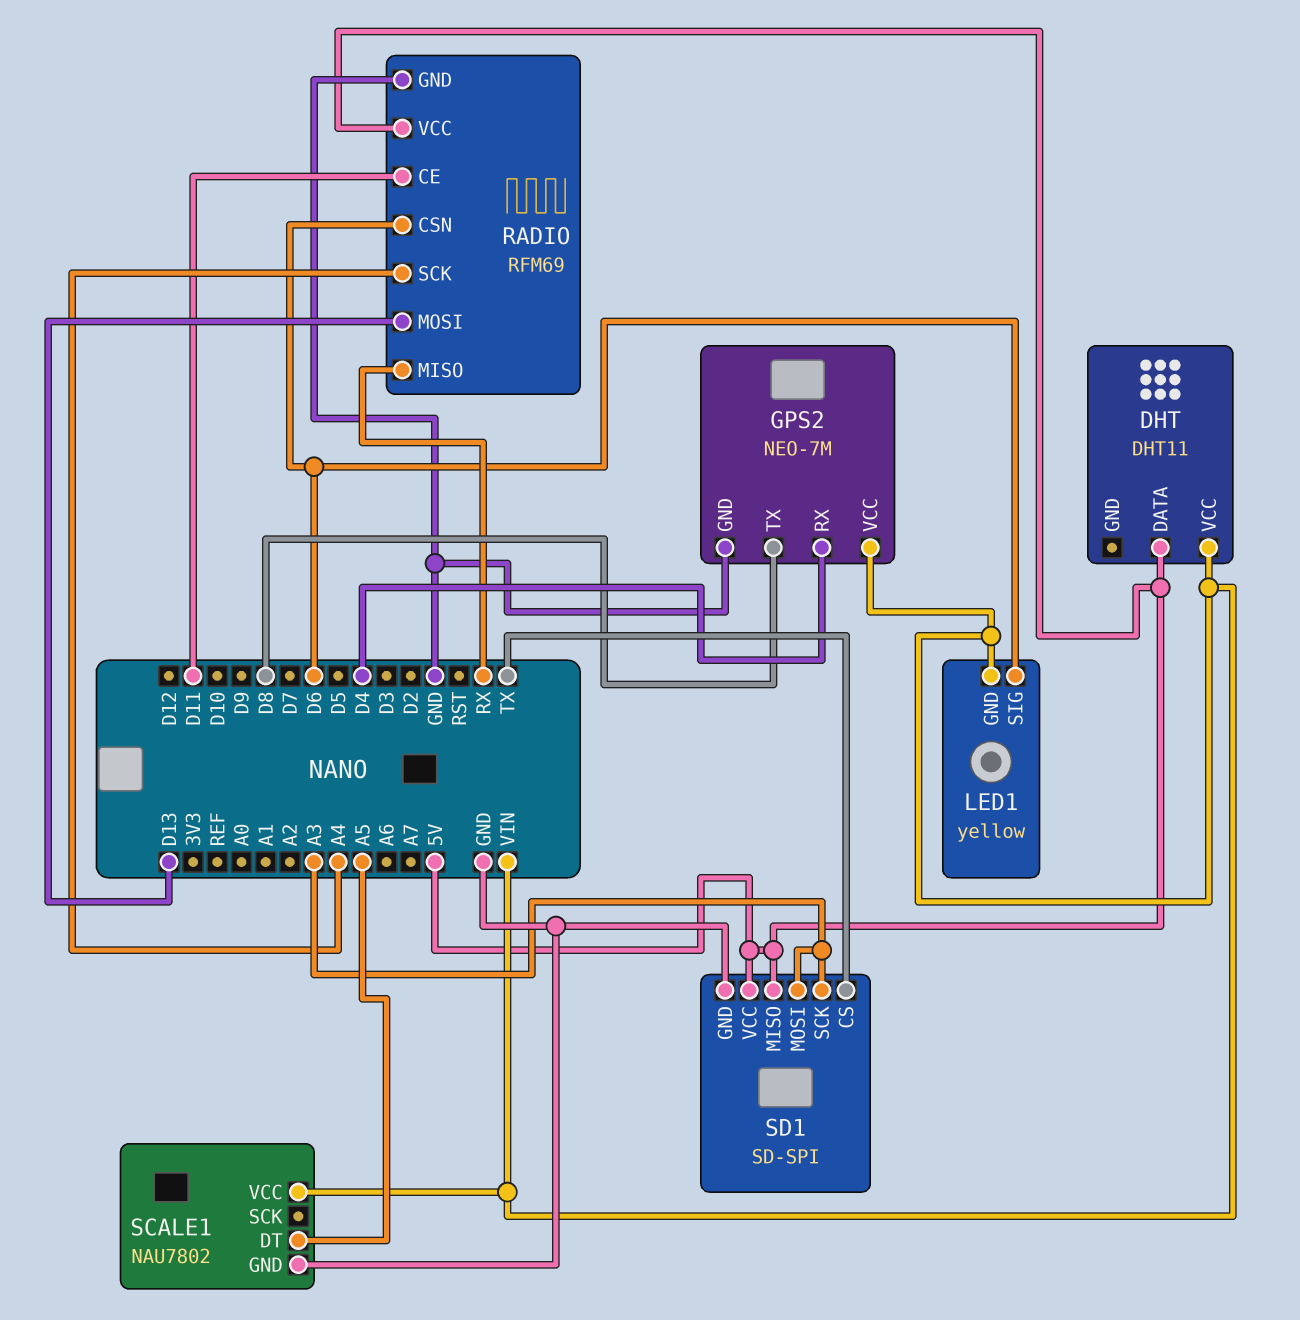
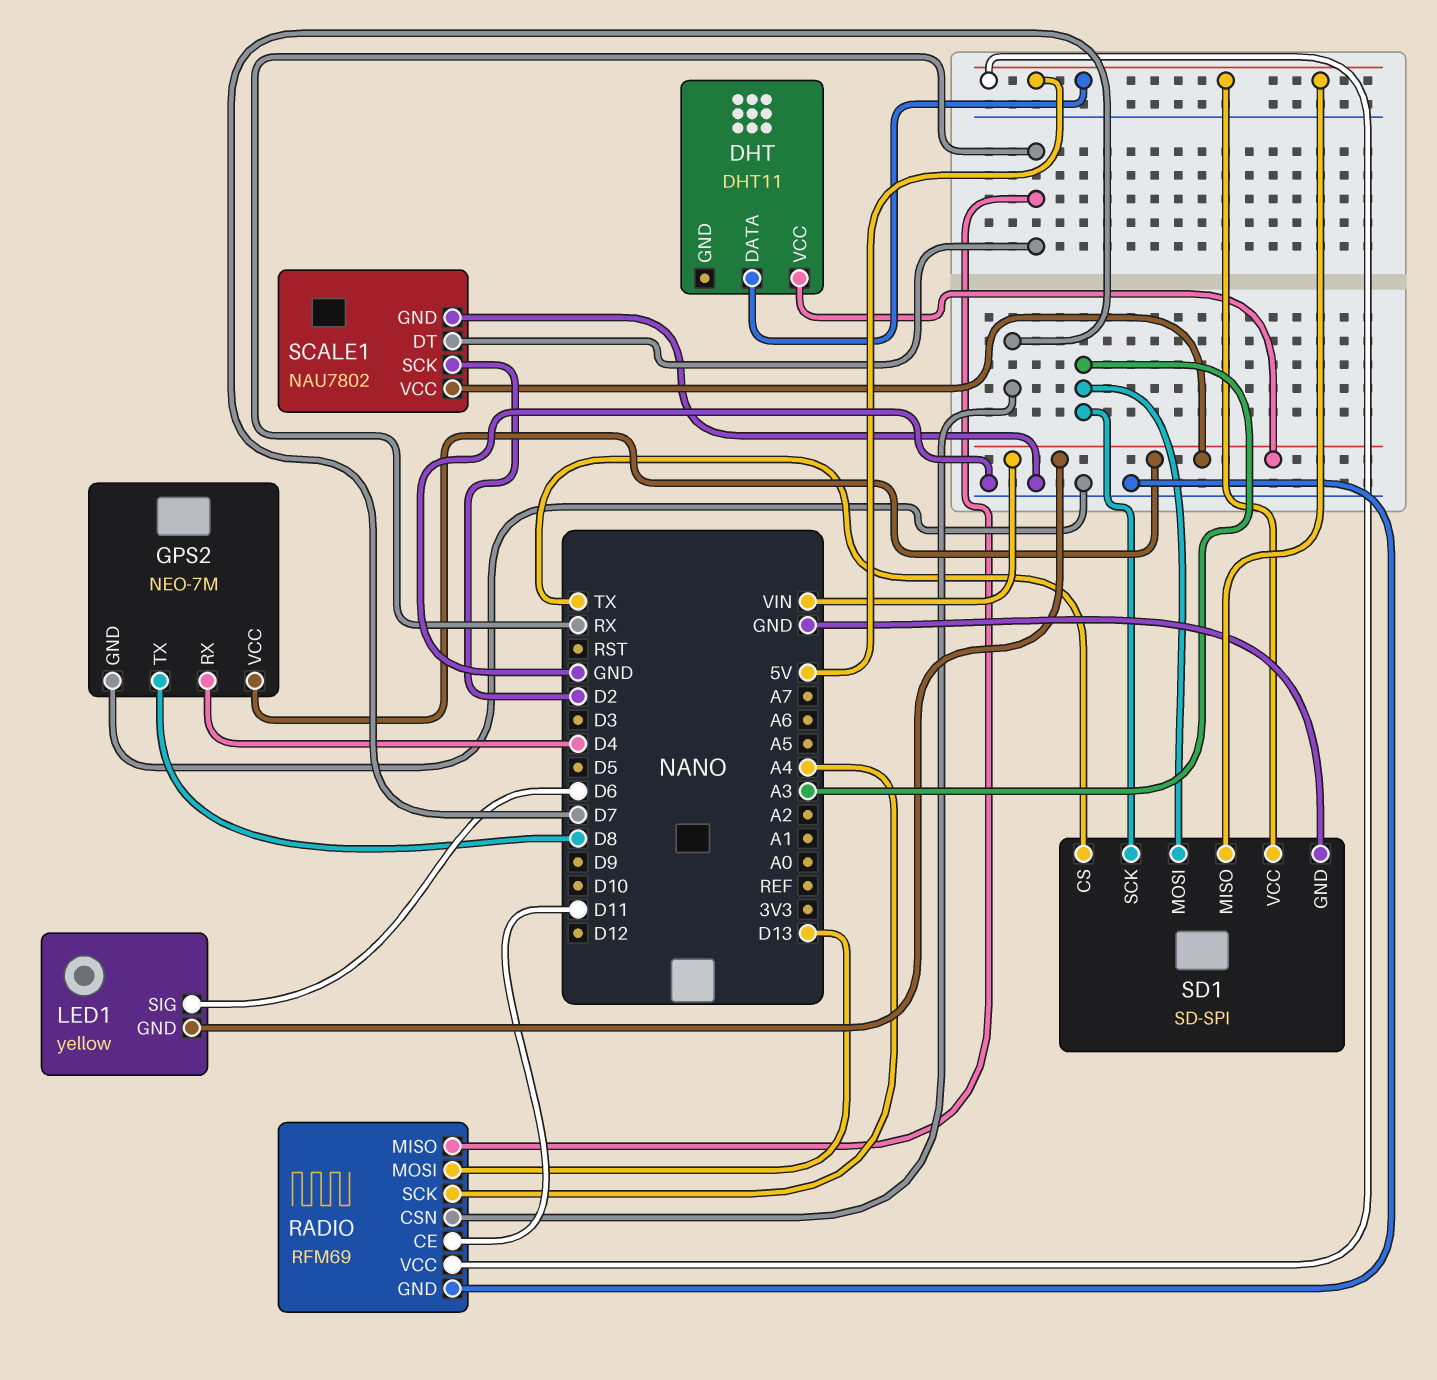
RADIO pin CSN: D6 -> D7
SCALE1 pin DT: A5 -> RX
SCALE1 pin SCK: none -> D2

